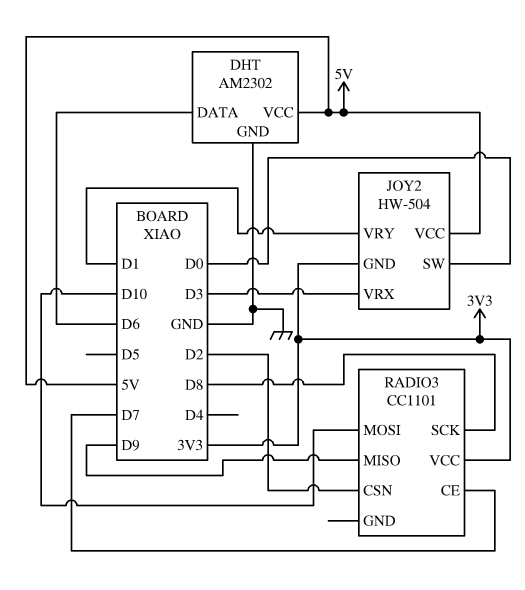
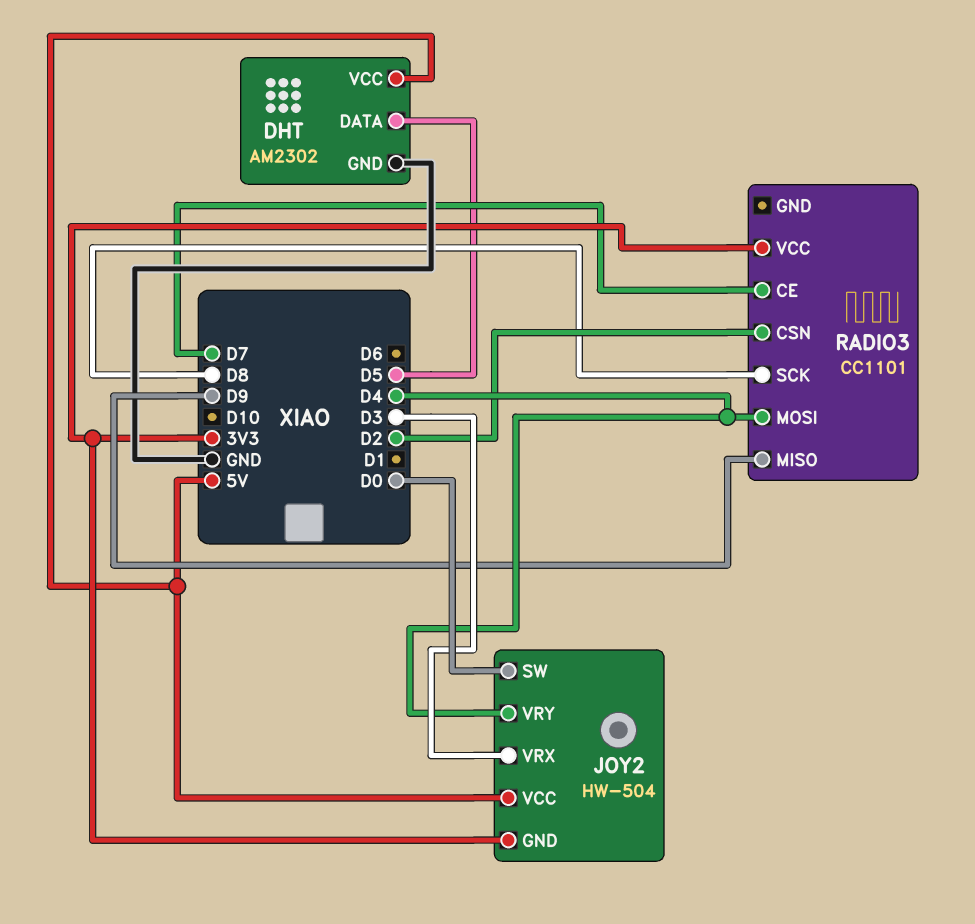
DHT pin DATA: D6 -> D5
JOY2 pin VRY: D1 -> D4
RADIO3 pin MOSI: D10 -> D4

